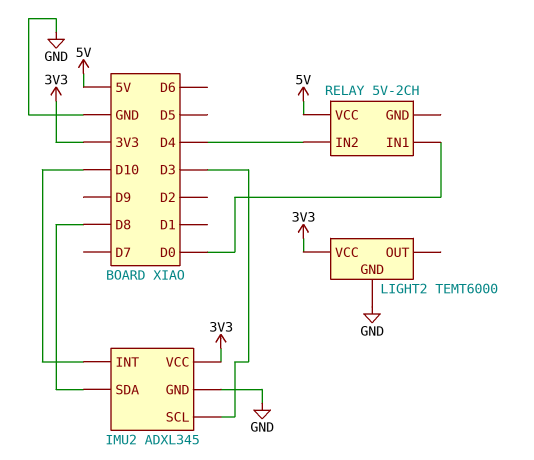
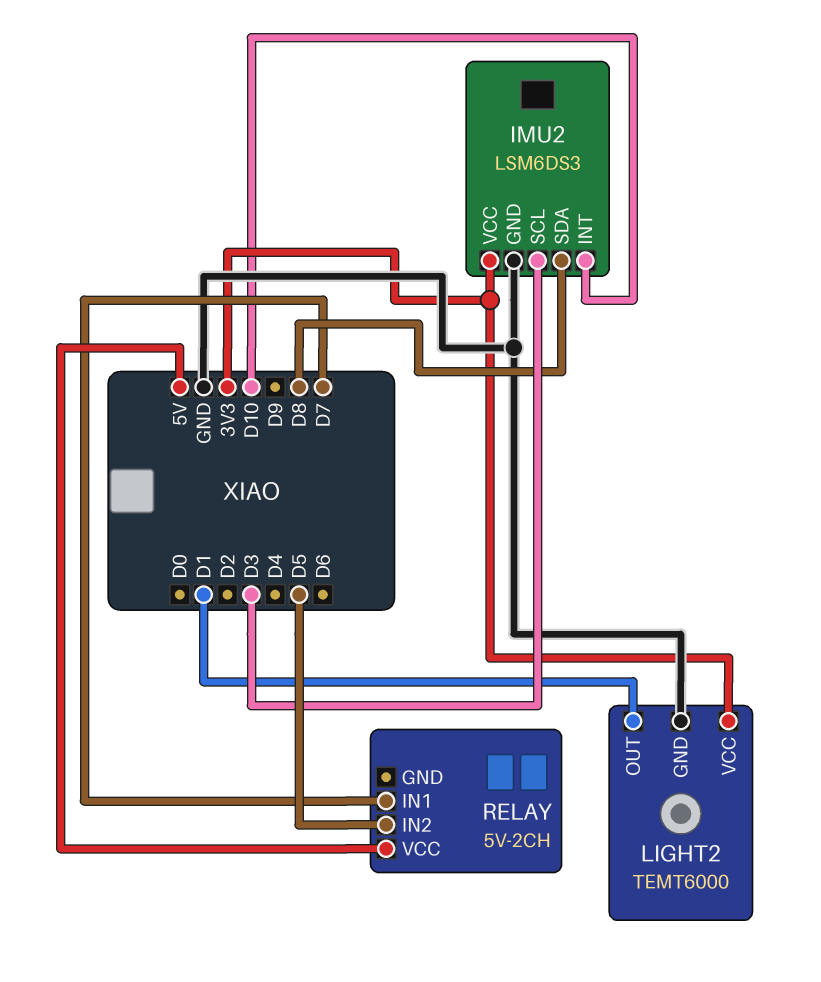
IMU2: ADXL345 -> LSM6DS3
LIGHT2 pin OUT: none -> D1
RELAY pin IN1: D0 -> D7
RELAY pin IN2: D4 -> D5

